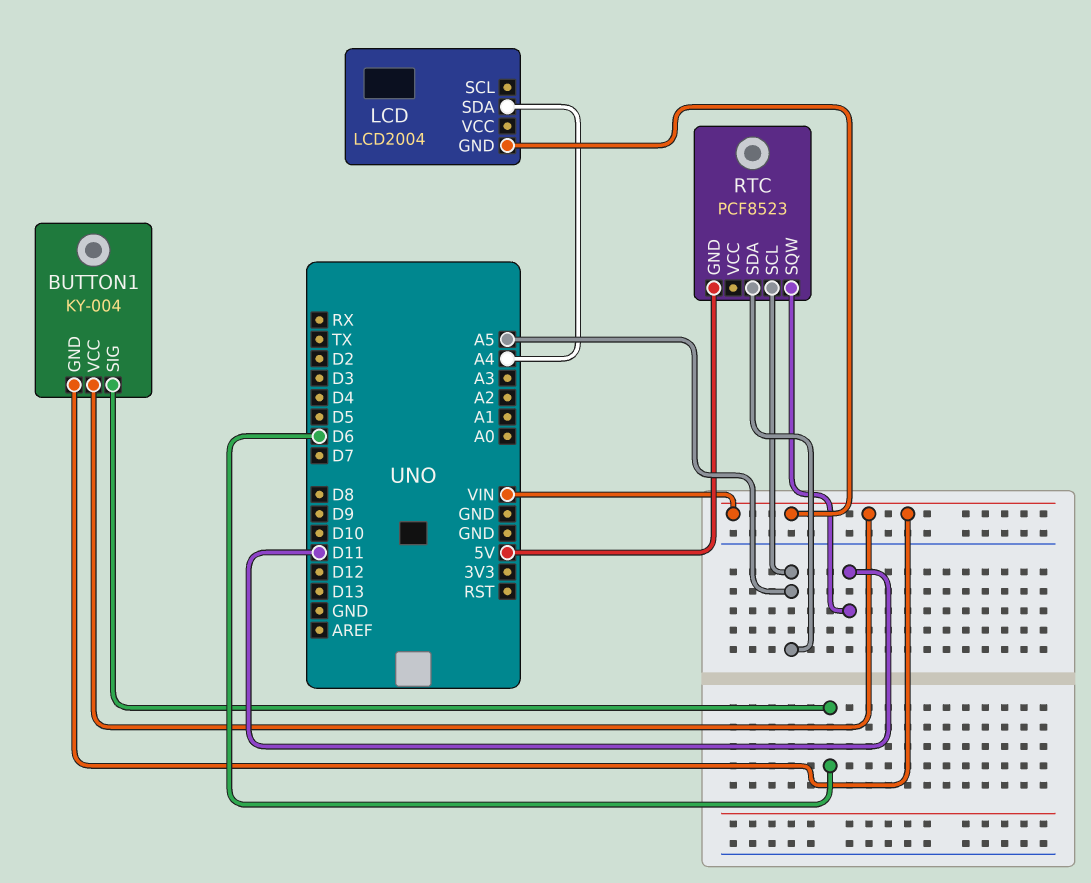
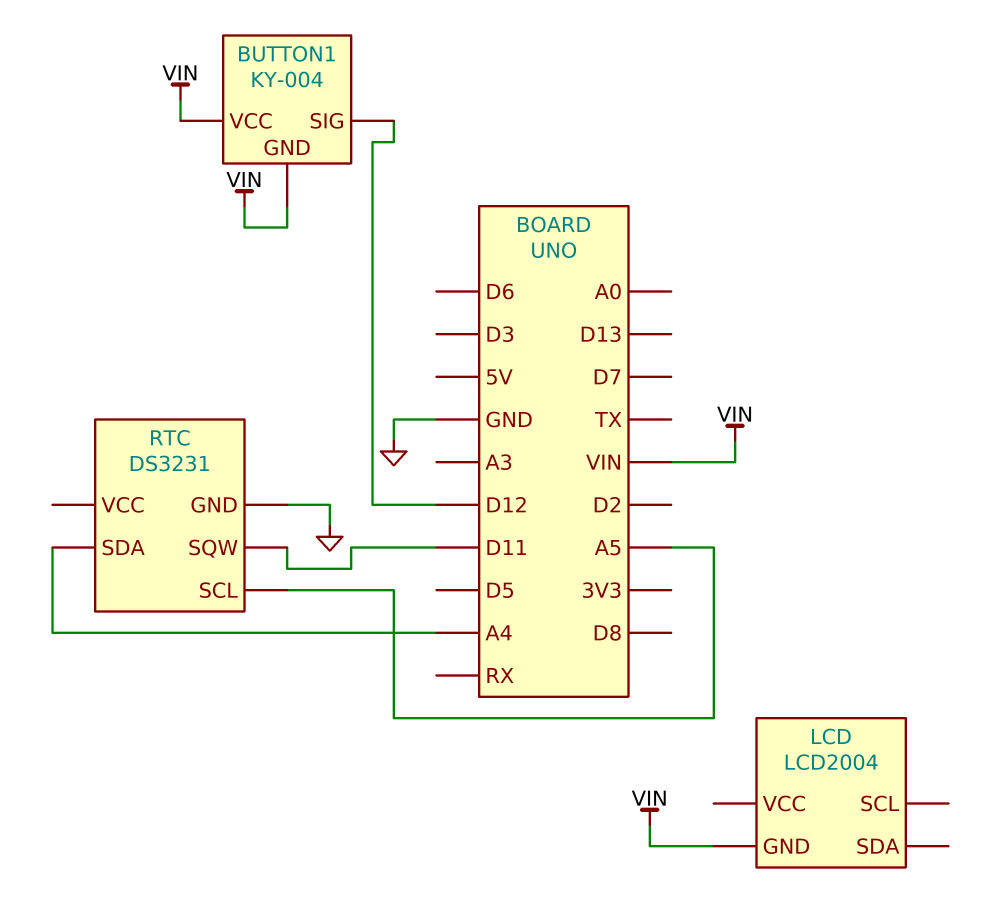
BUTTON1 pin SIG: D6 -> D12
LCD pin SDA: A4 -> none
RTC: PCF8523 -> DS3231
RTC pin GND: 5V -> GND
RTC pin SDA: A5 -> A4

